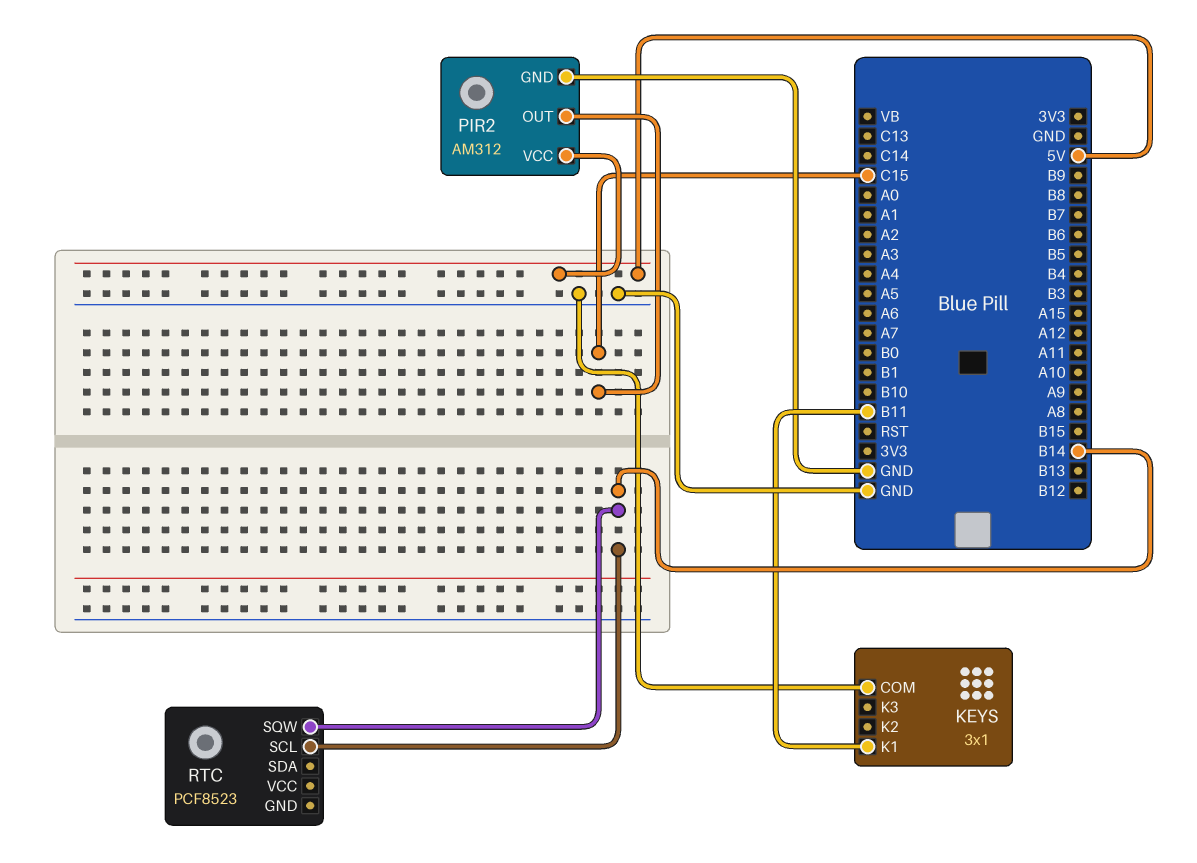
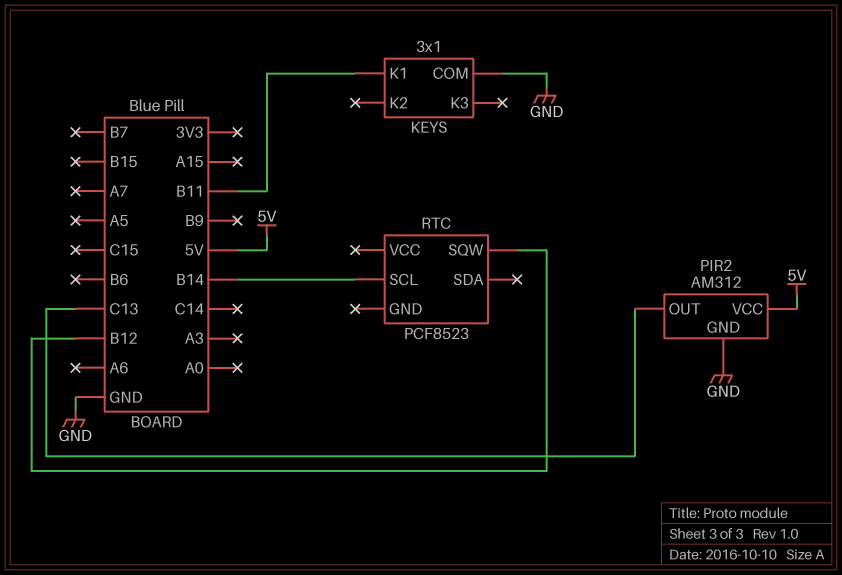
PIR2 pin OUT: C15 -> C13
RTC pin SQW: B14 -> B12

